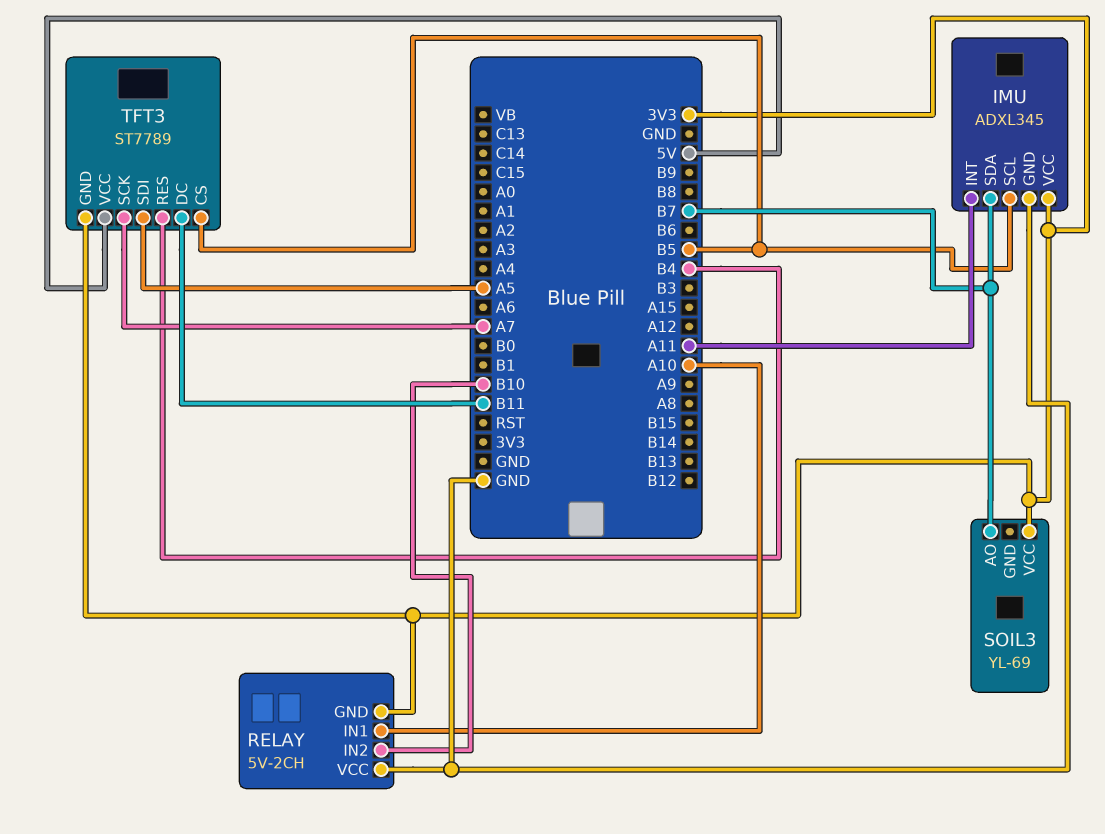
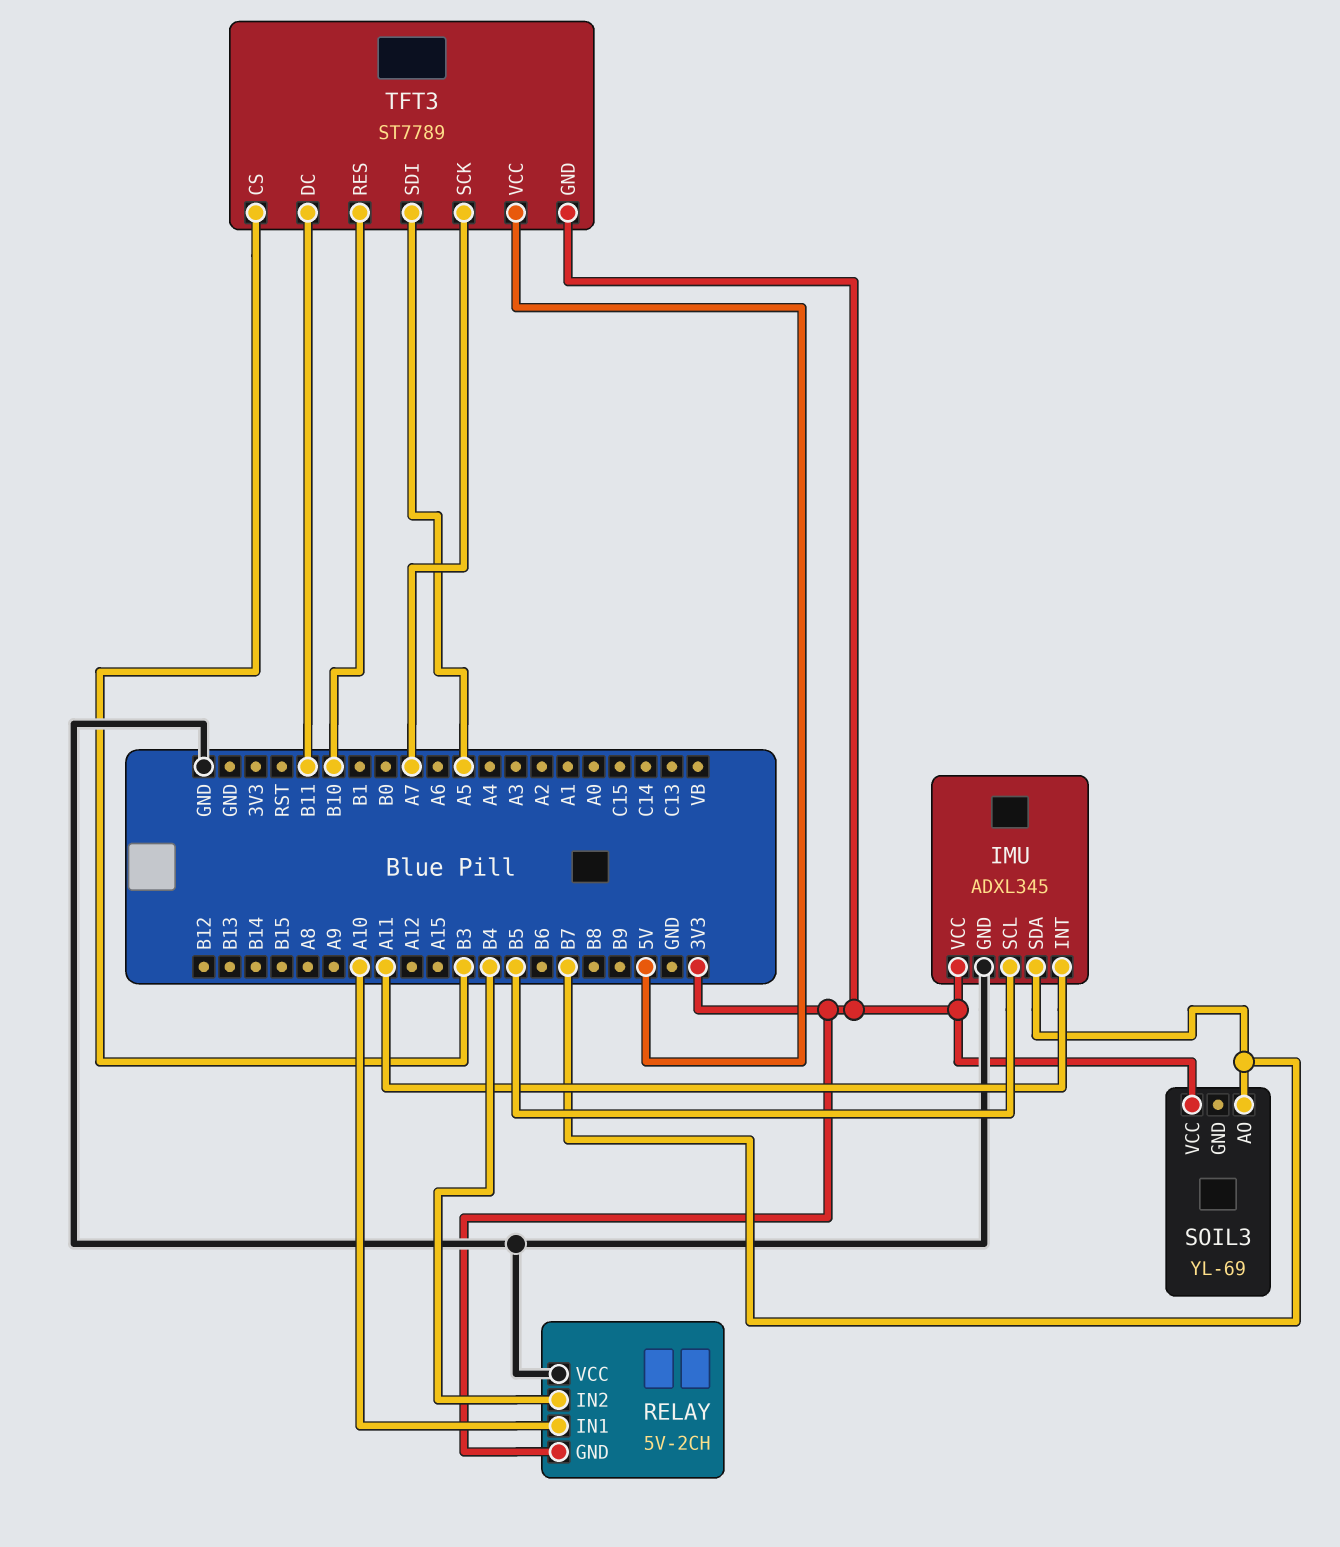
RELAY pin IN2: B10 -> B4
TFT3 pin CS: B5 -> B3
TFT3 pin RES: B4 -> B10

